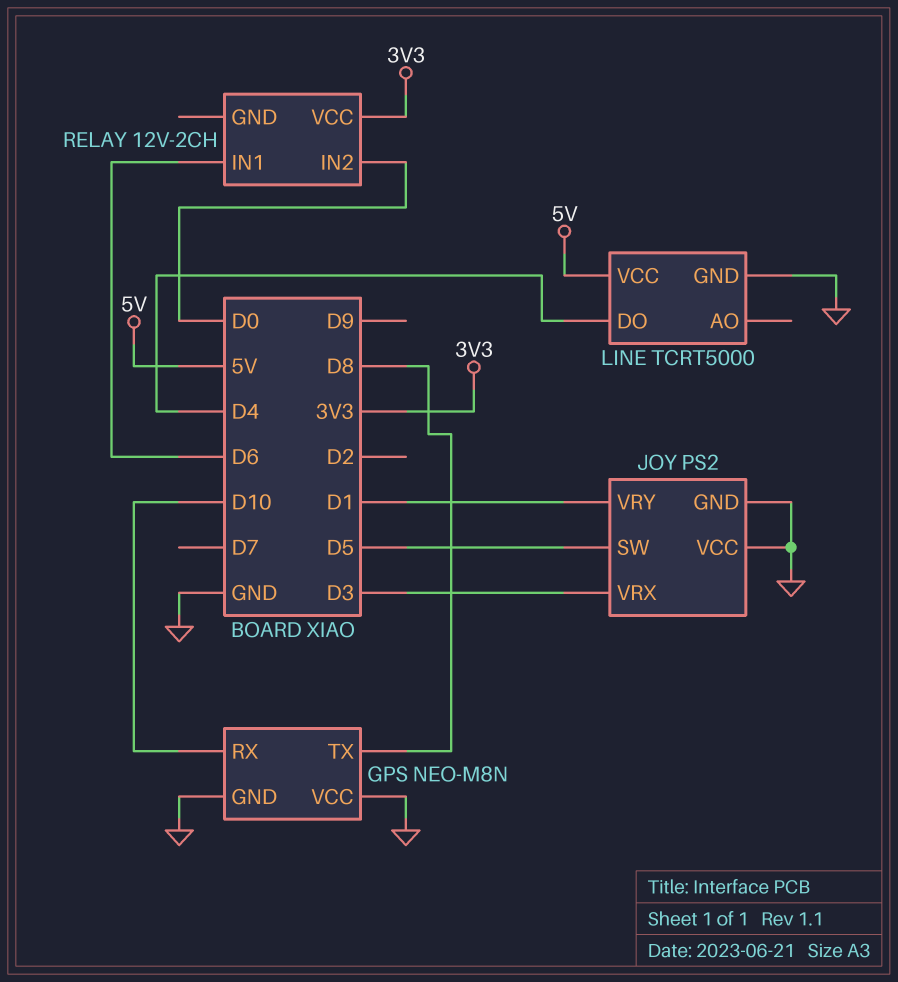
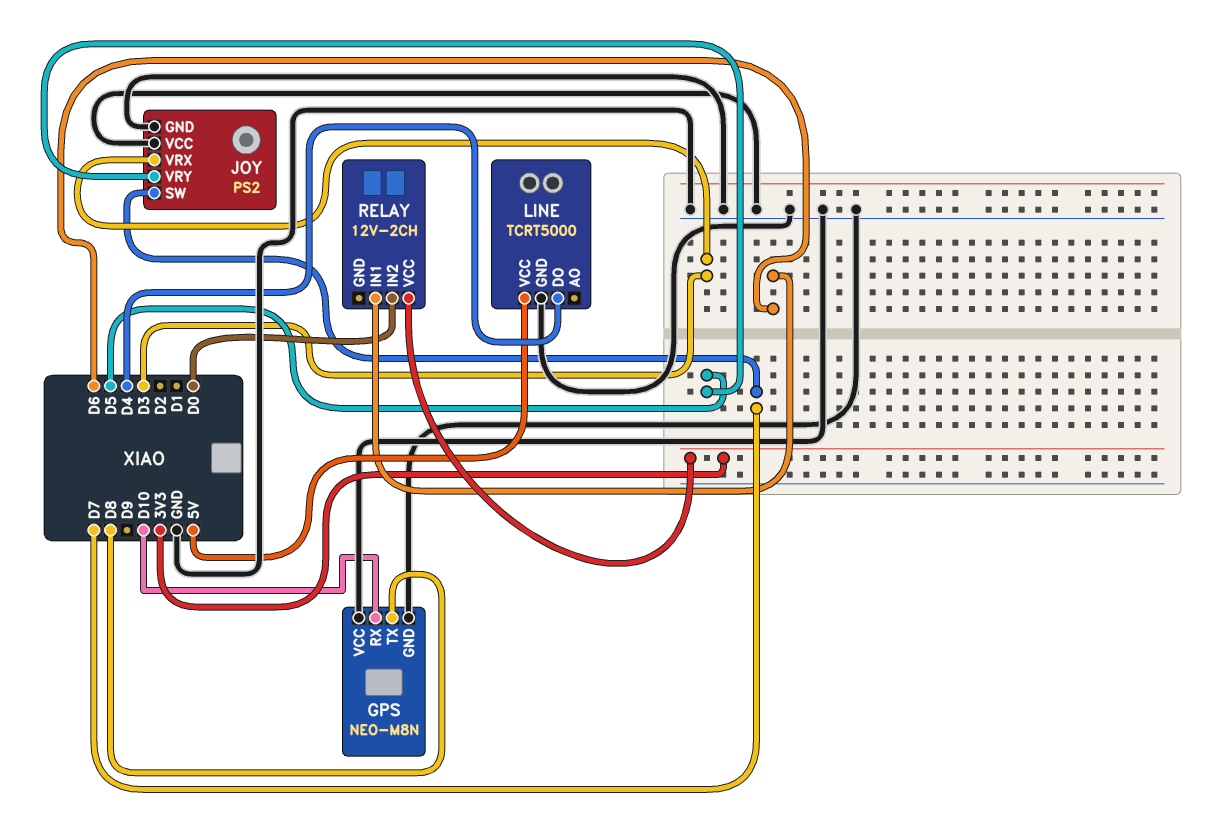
JOY pin SW: D5 -> D7
JOY pin VRY: D1 -> D5

